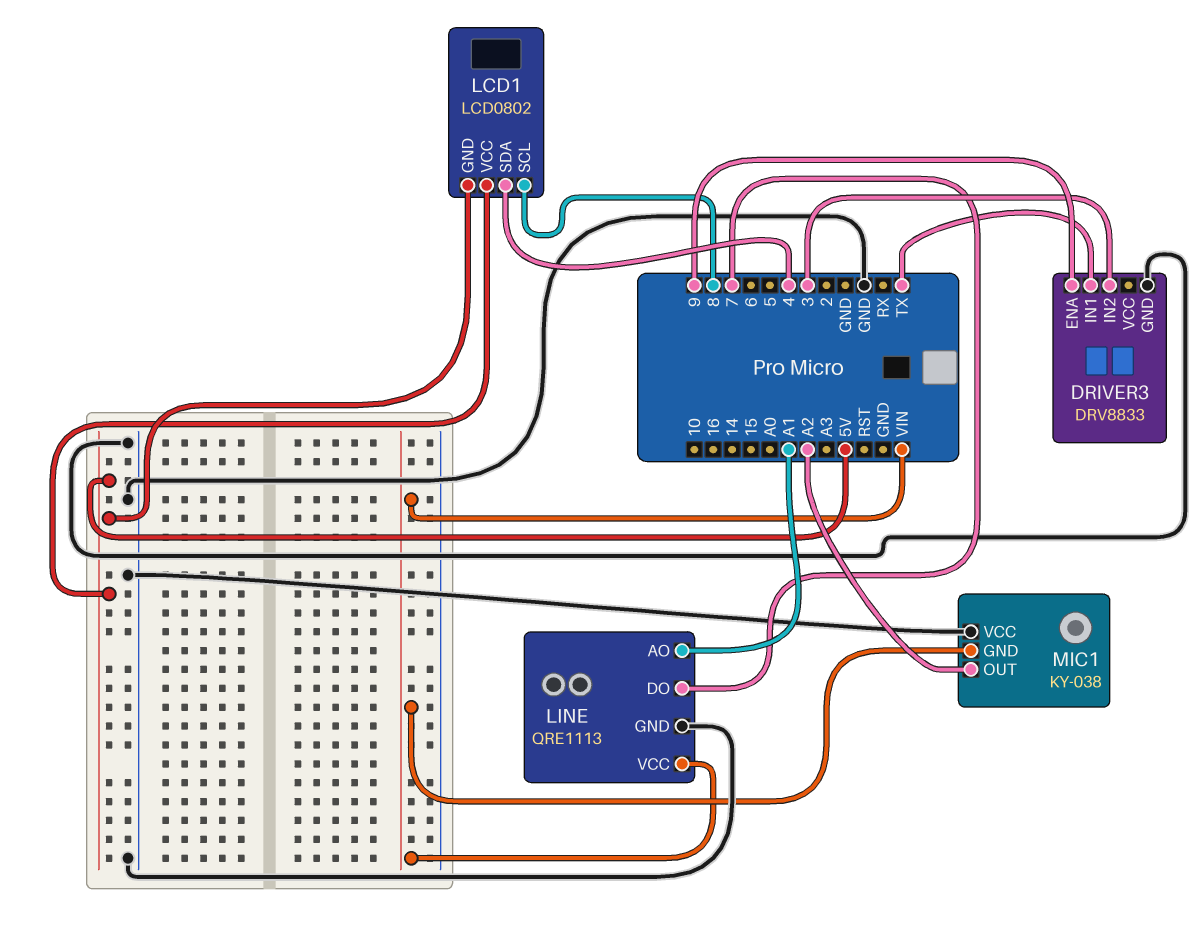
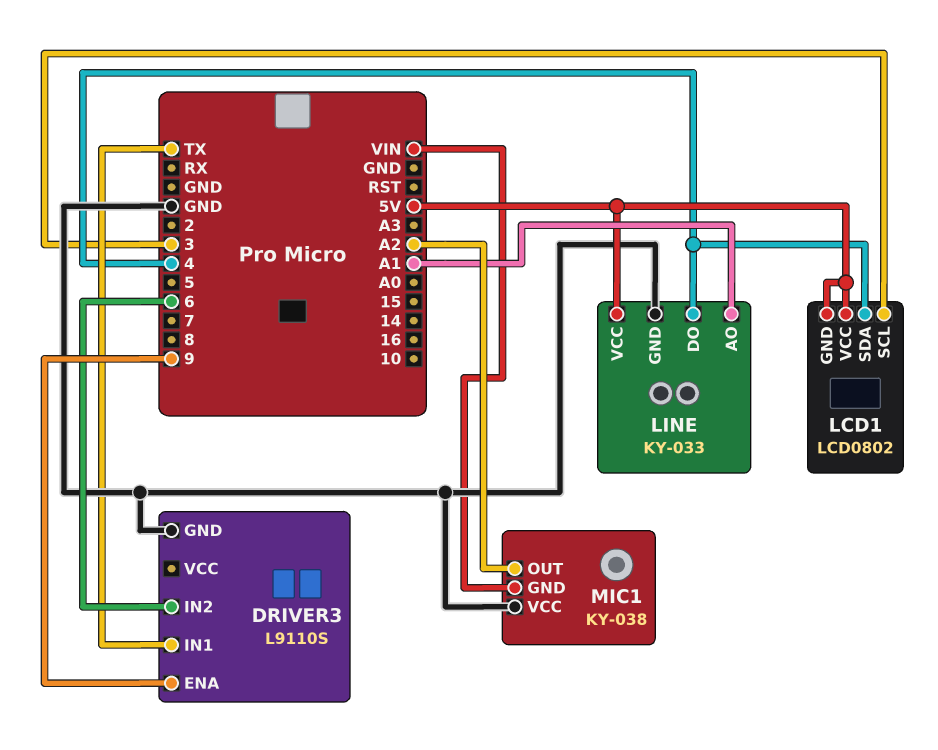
DRIVER3: DRV8833 -> L9110S
DRIVER3 pin IN2: 3 -> 6
LCD1 pin SCL: 8 -> 3
LINE: QRE1113 -> KY-033
LINE pin DO: 7 -> 4
LINE pin VCC: VIN -> 5V

